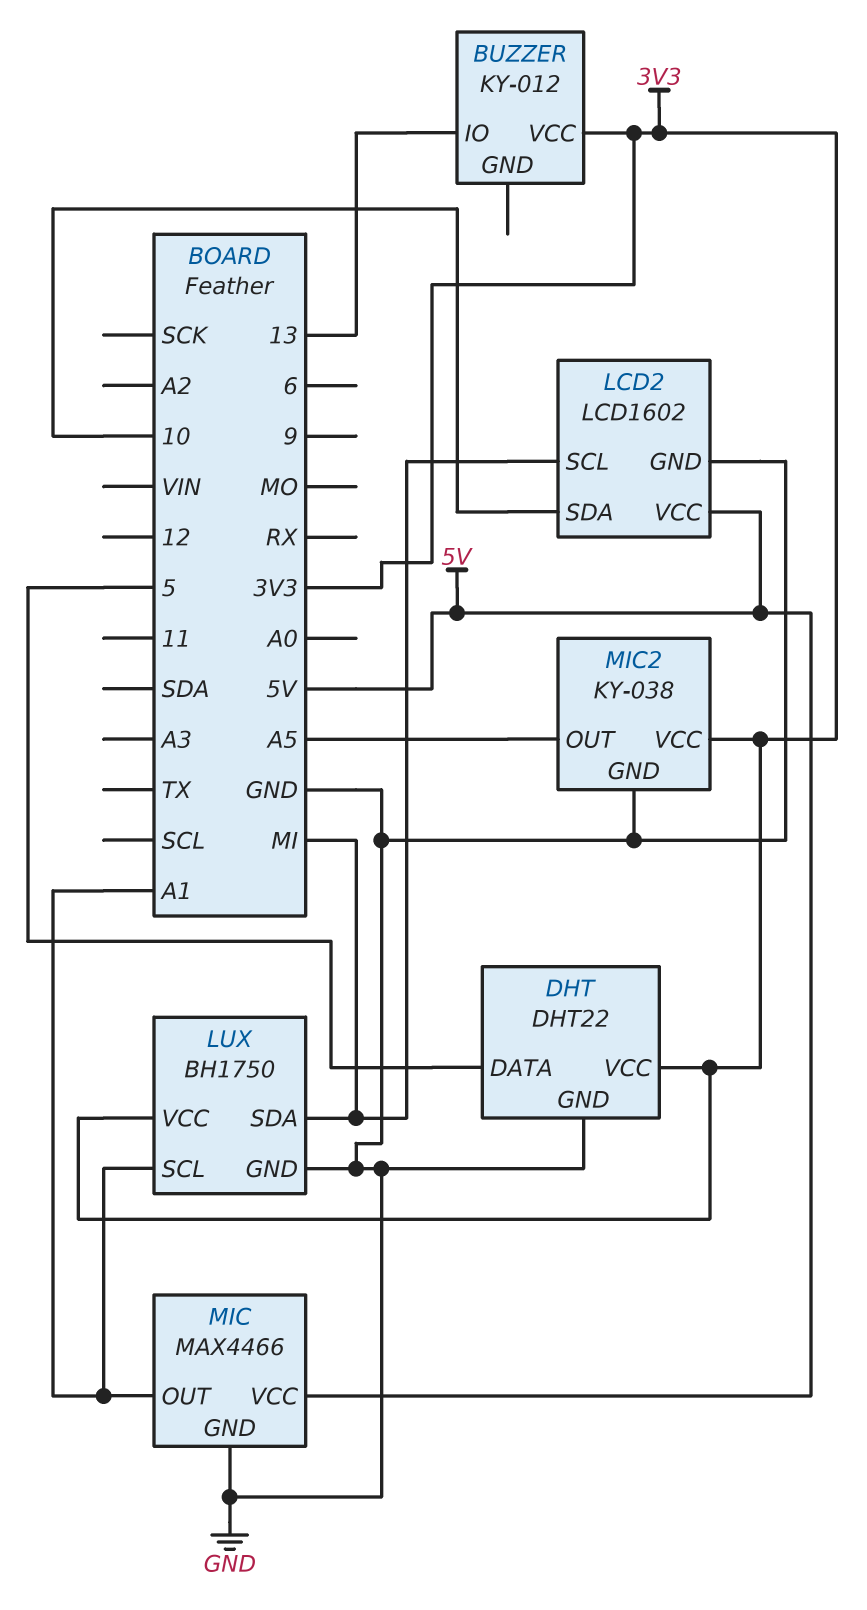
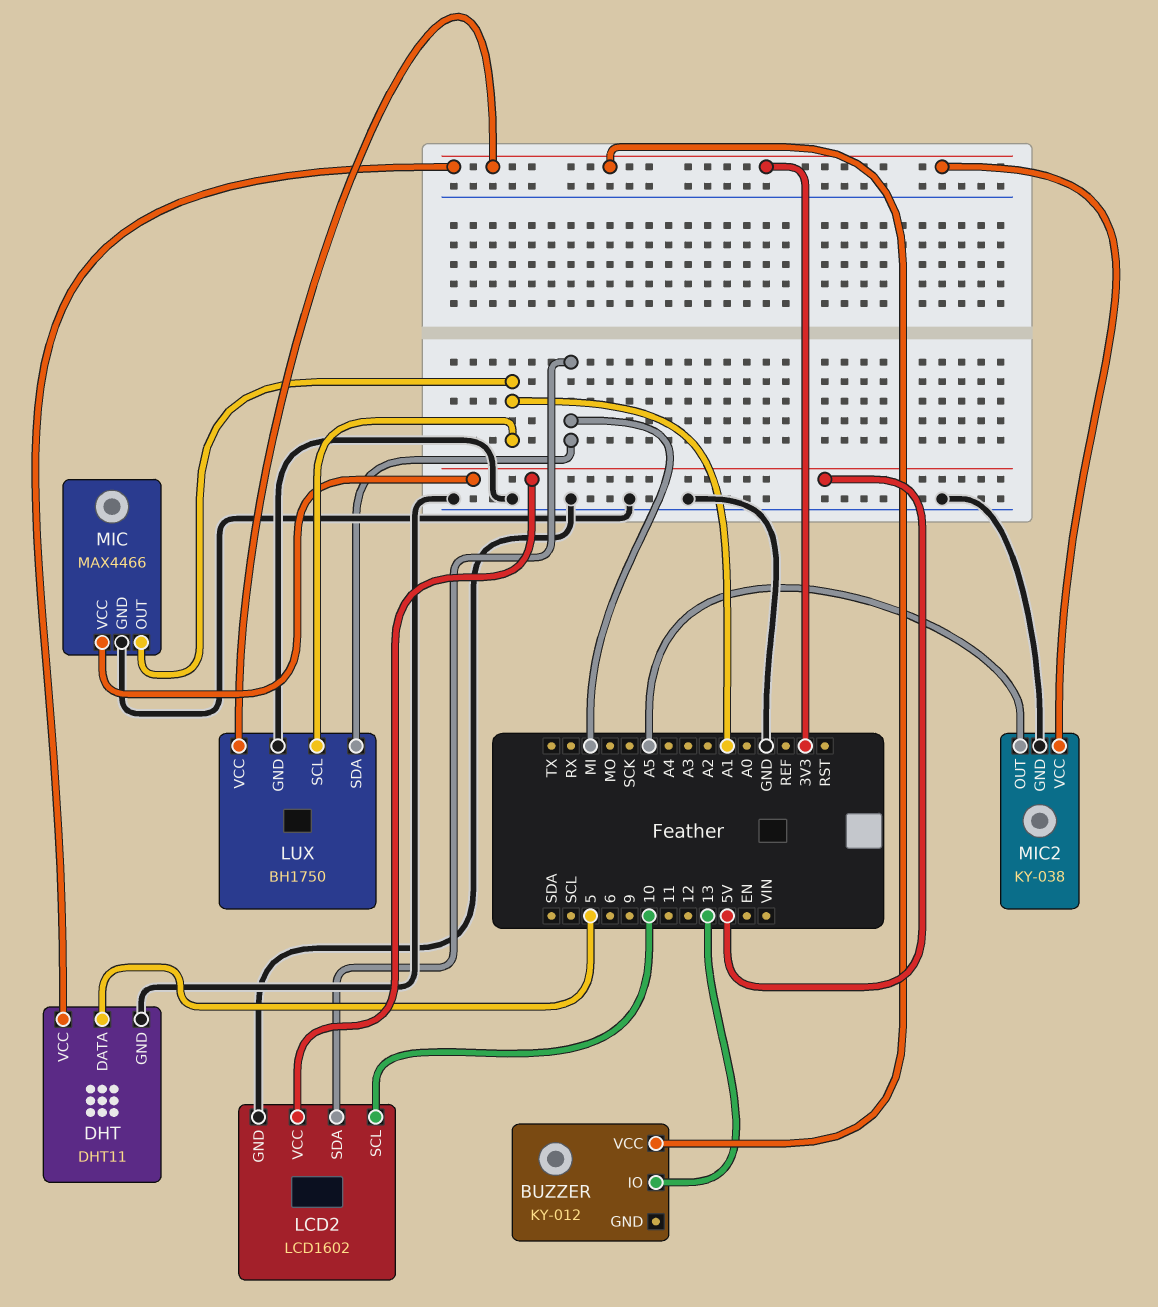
DHT: DHT22 -> DHT11
LCD2 pin SCL: MI -> 10
LCD2 pin SDA: 10 -> MI

